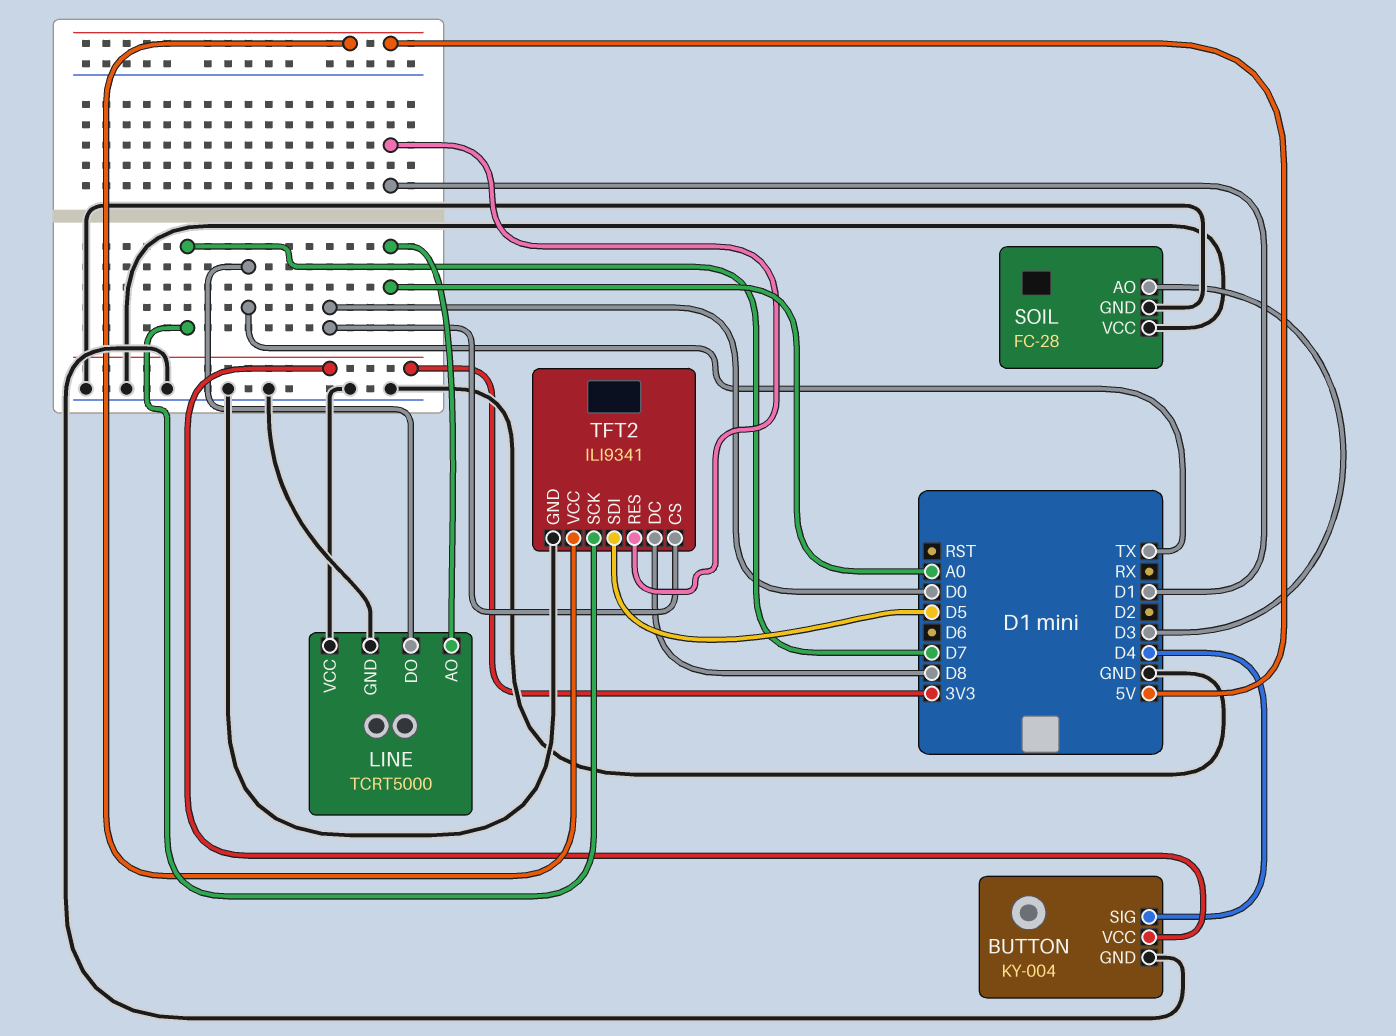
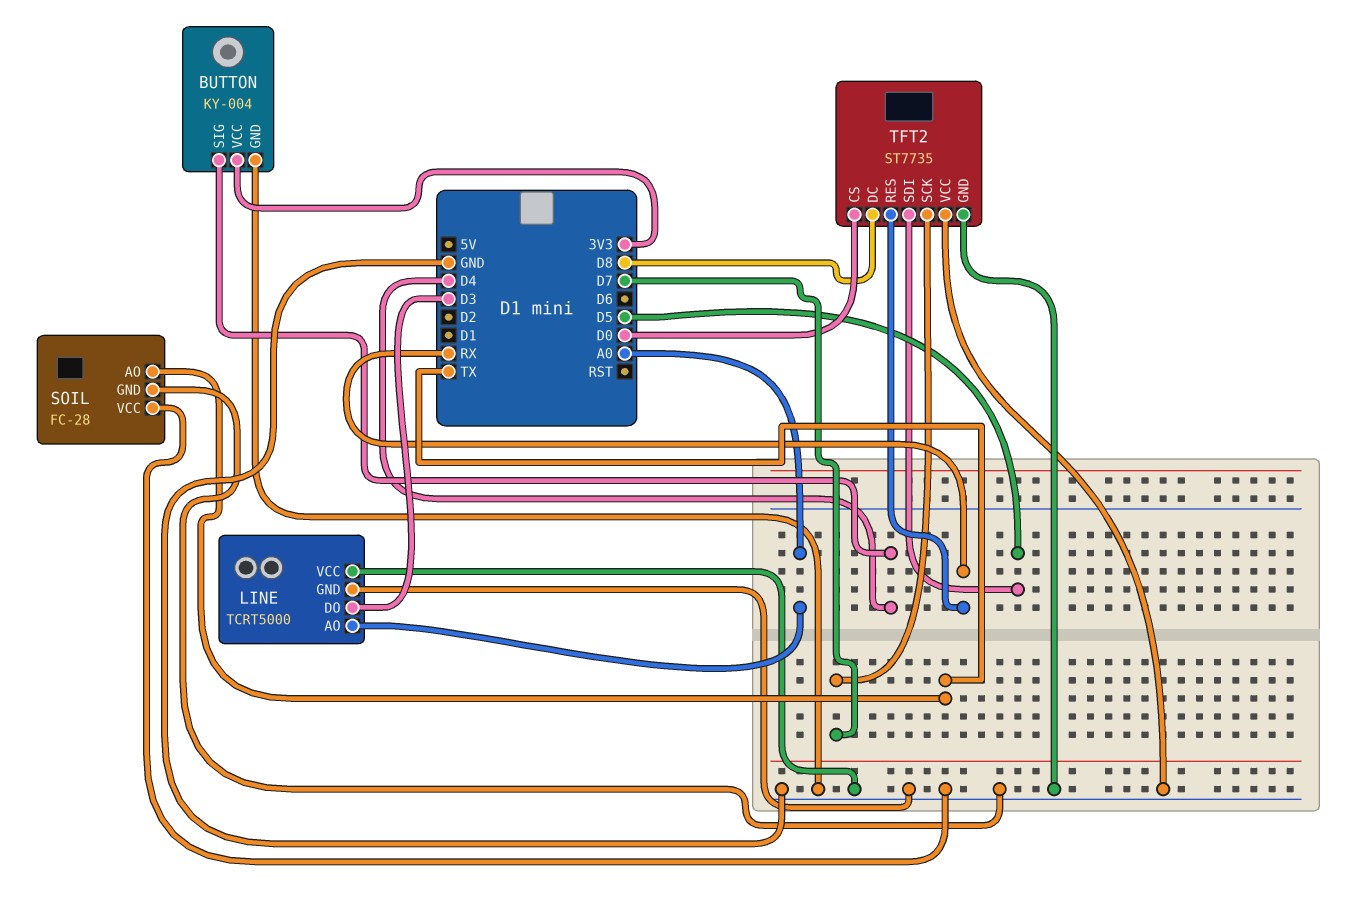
LINE pin DO: TX -> D3
SOIL pin AO: D3 -> TX
TFT2: ILI9341 -> ST7735
TFT2 pin RES: D1 -> RX
TFT2 pin VCC: 5V -> GND

